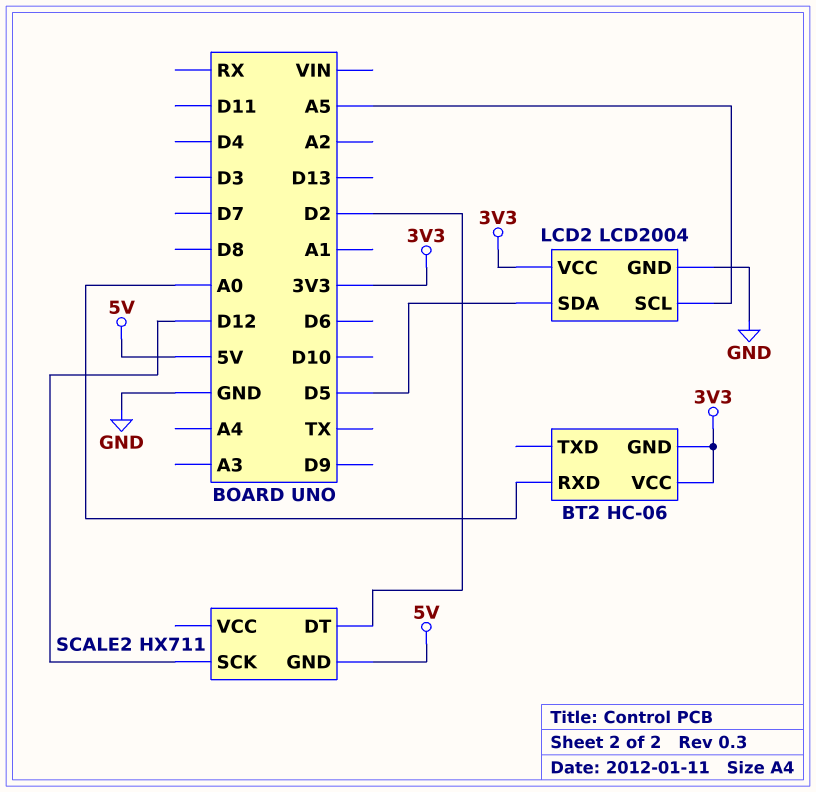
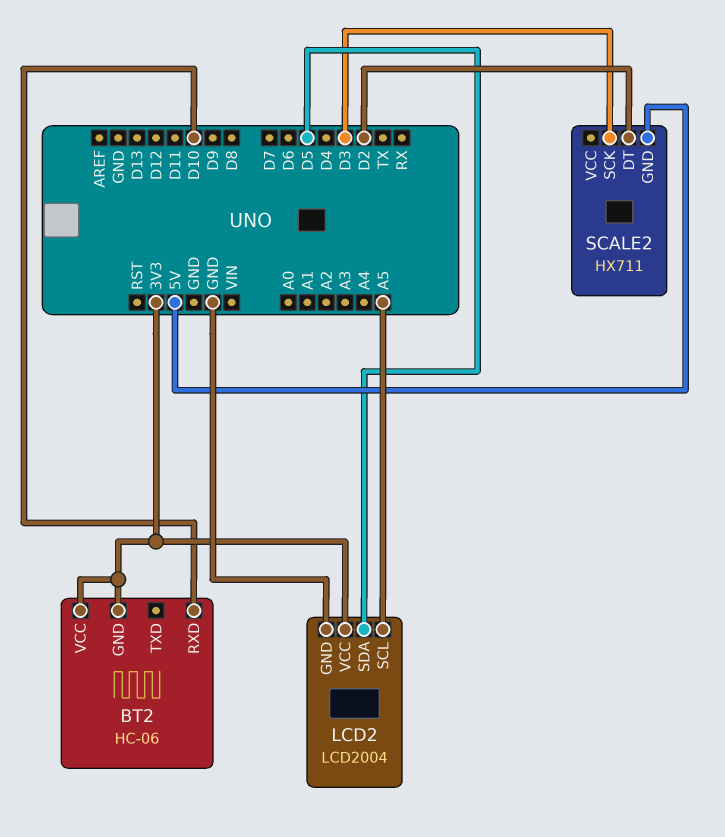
BT2 pin RXD: A0 -> D10
SCALE2 pin SCK: D12 -> D3

